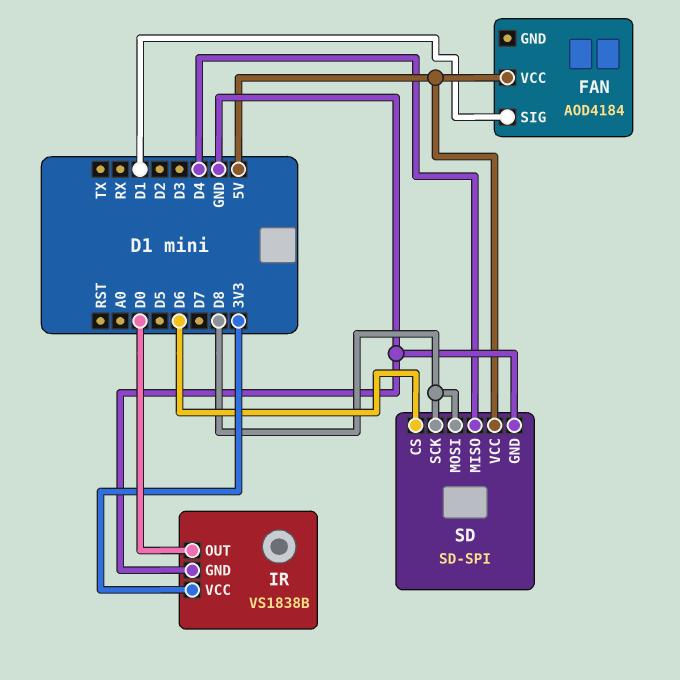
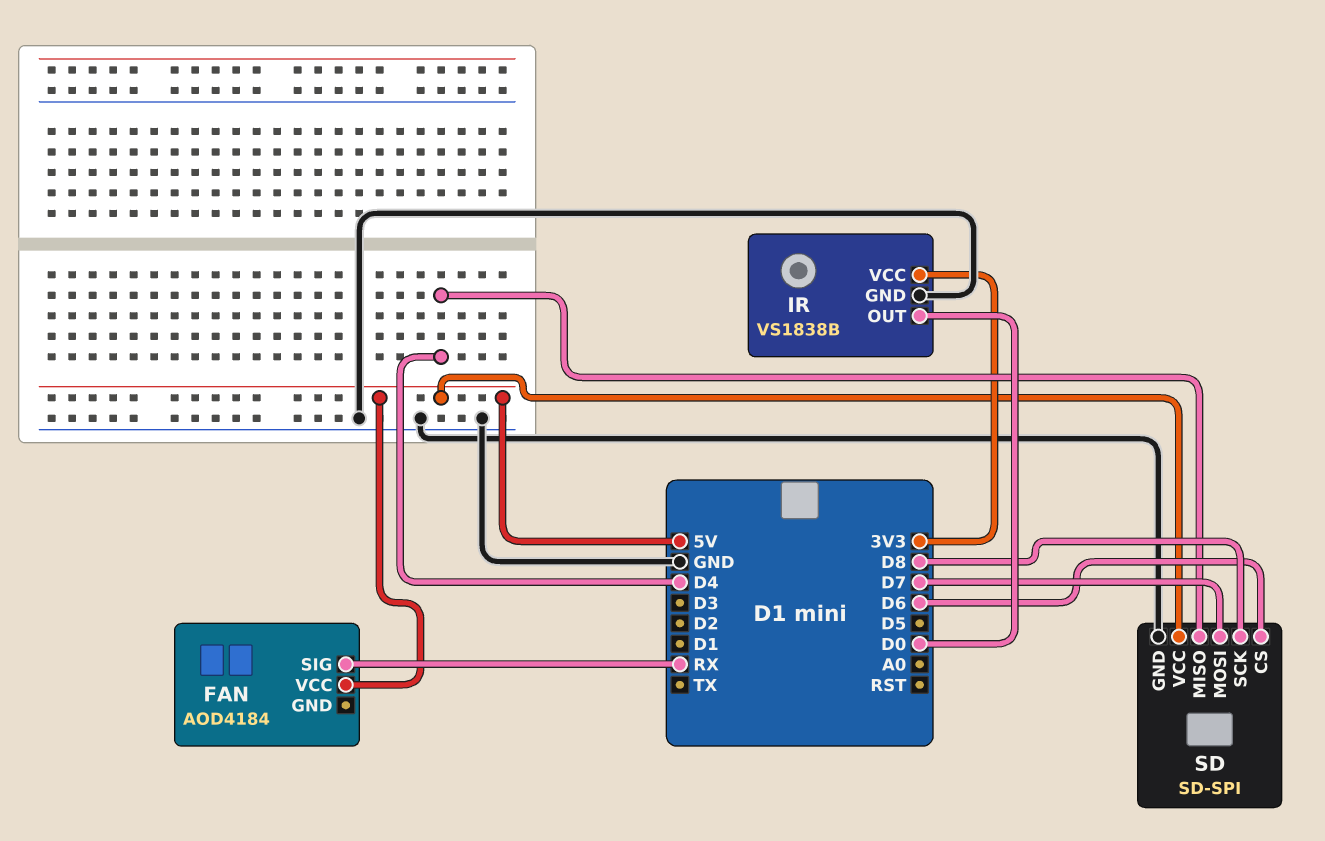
FAN pin SIG: D1 -> RX
SD pin MOSI: D8 -> D7

